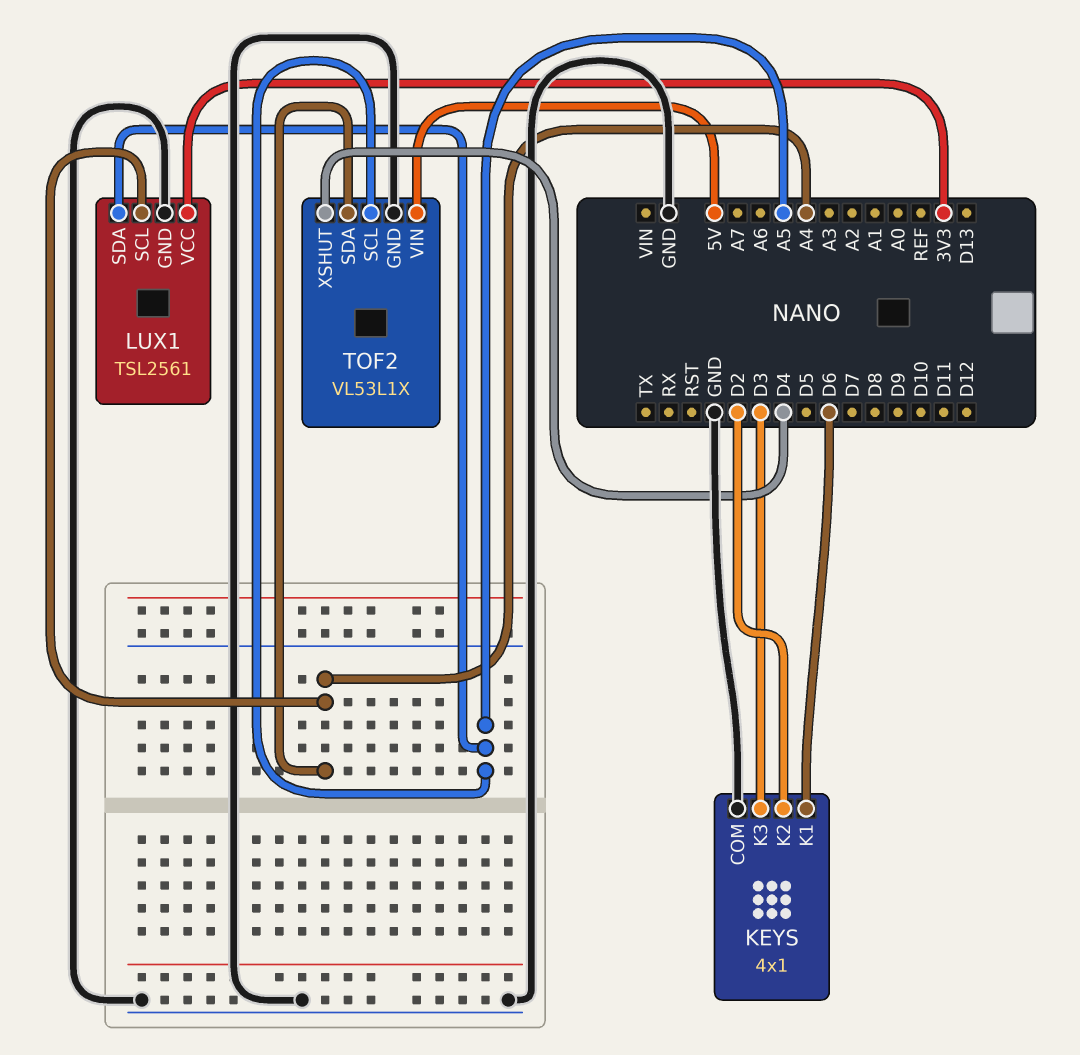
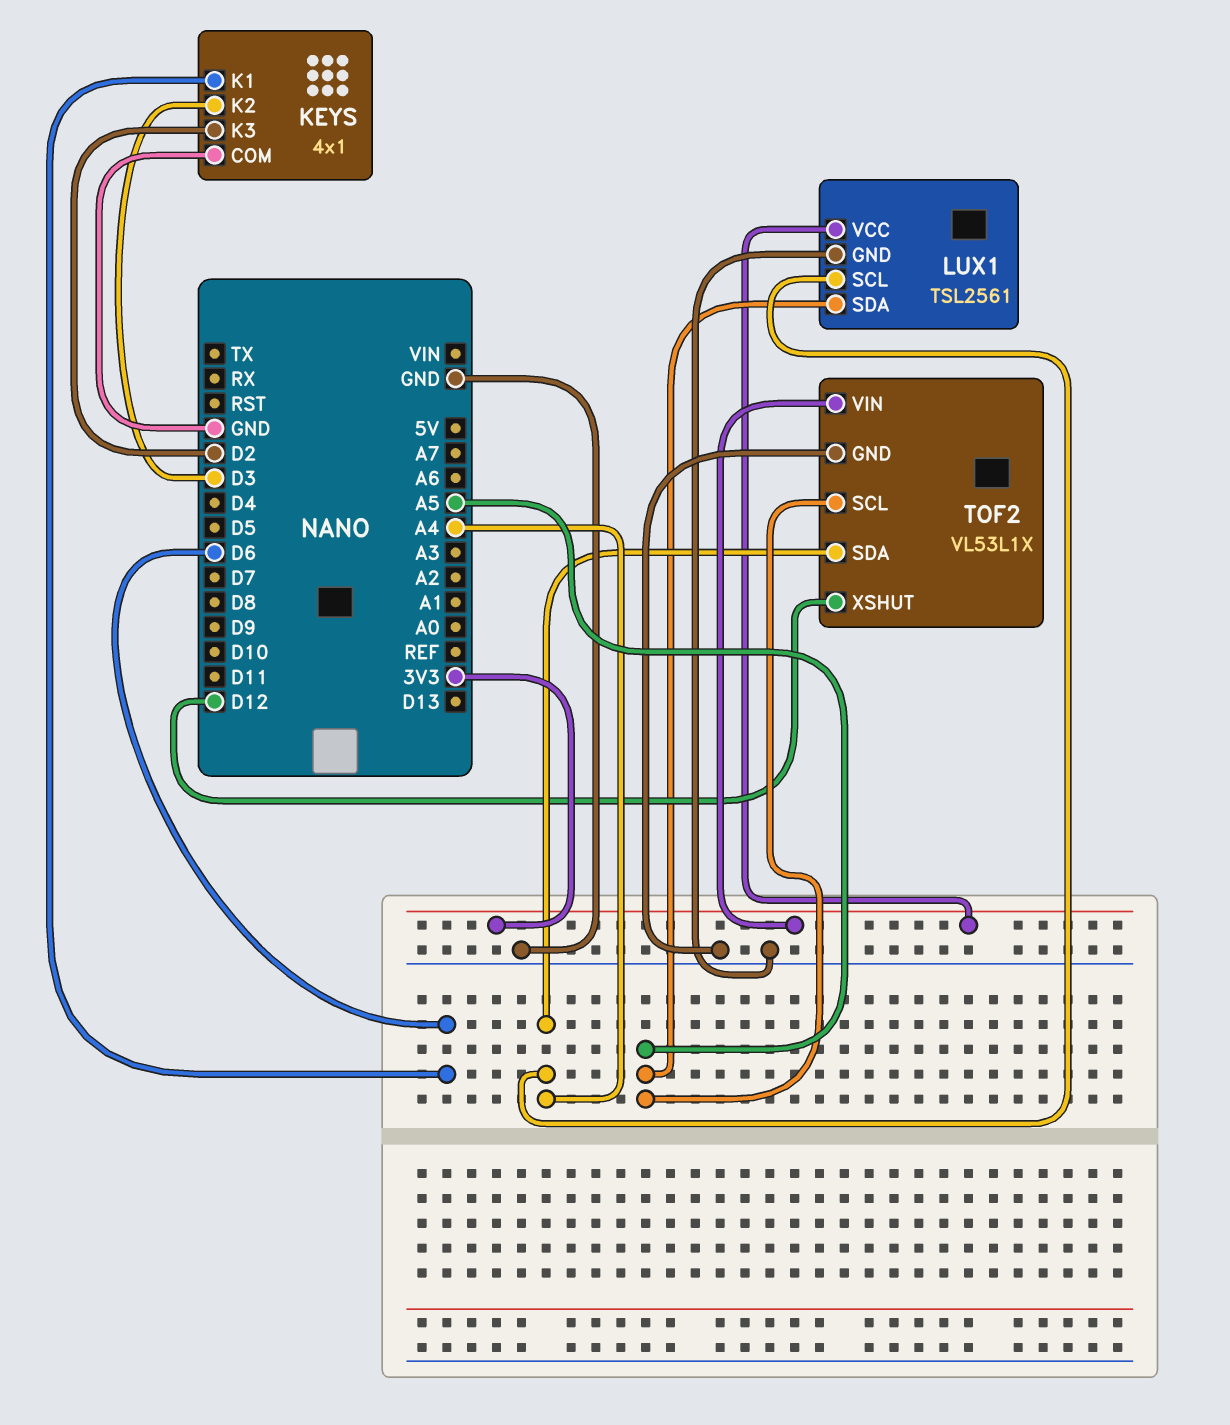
KEYS pin K2: D2 -> D3
KEYS pin K3: D3 -> D2
TOF2 pin VIN: 5V -> 3V3
TOF2 pin XSHUT: D4 -> D12

